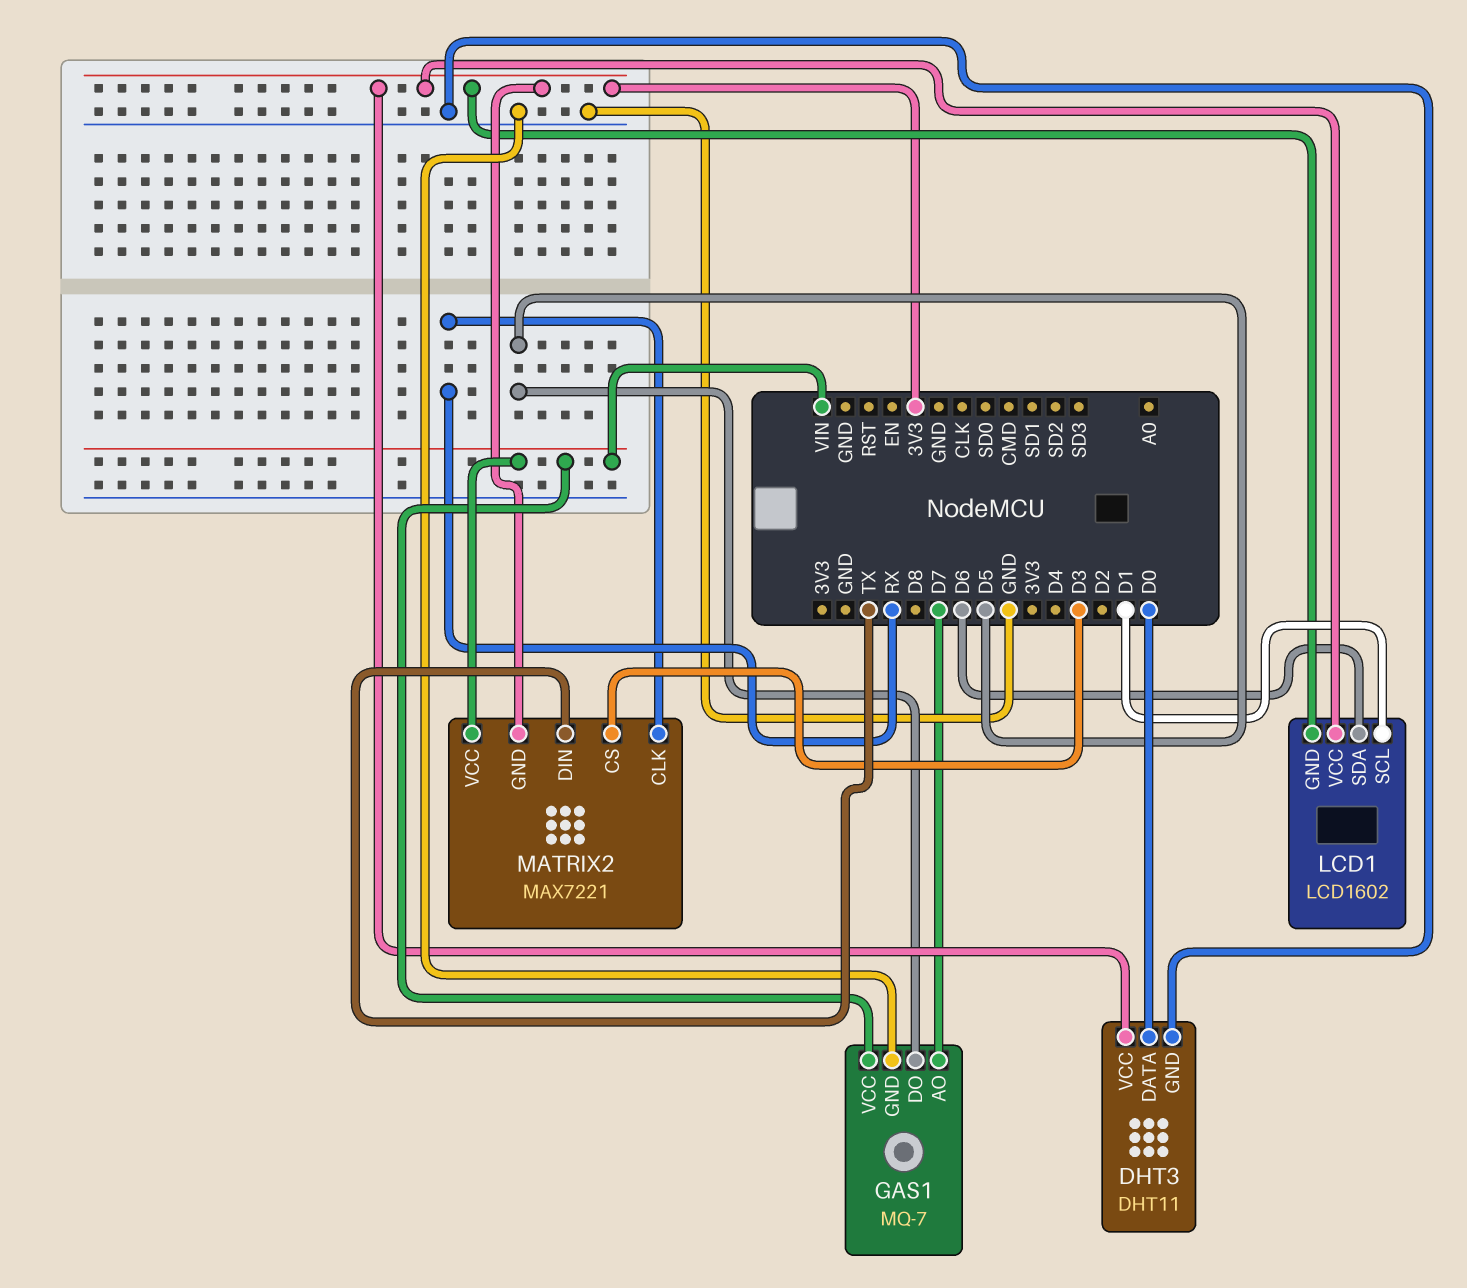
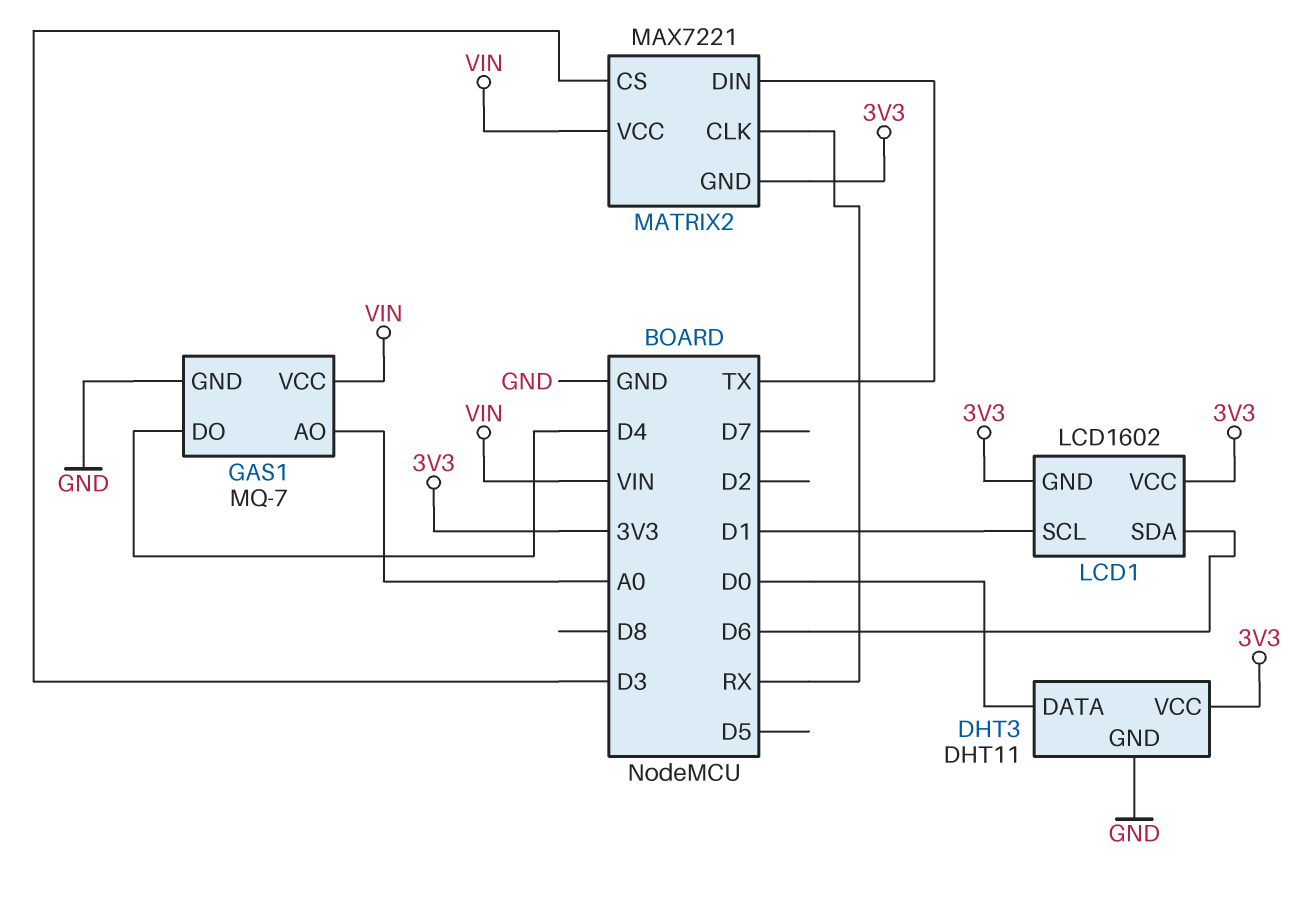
GAS1 pin AO: D7 -> A0
GAS1 pin DO: D5 -> D4

